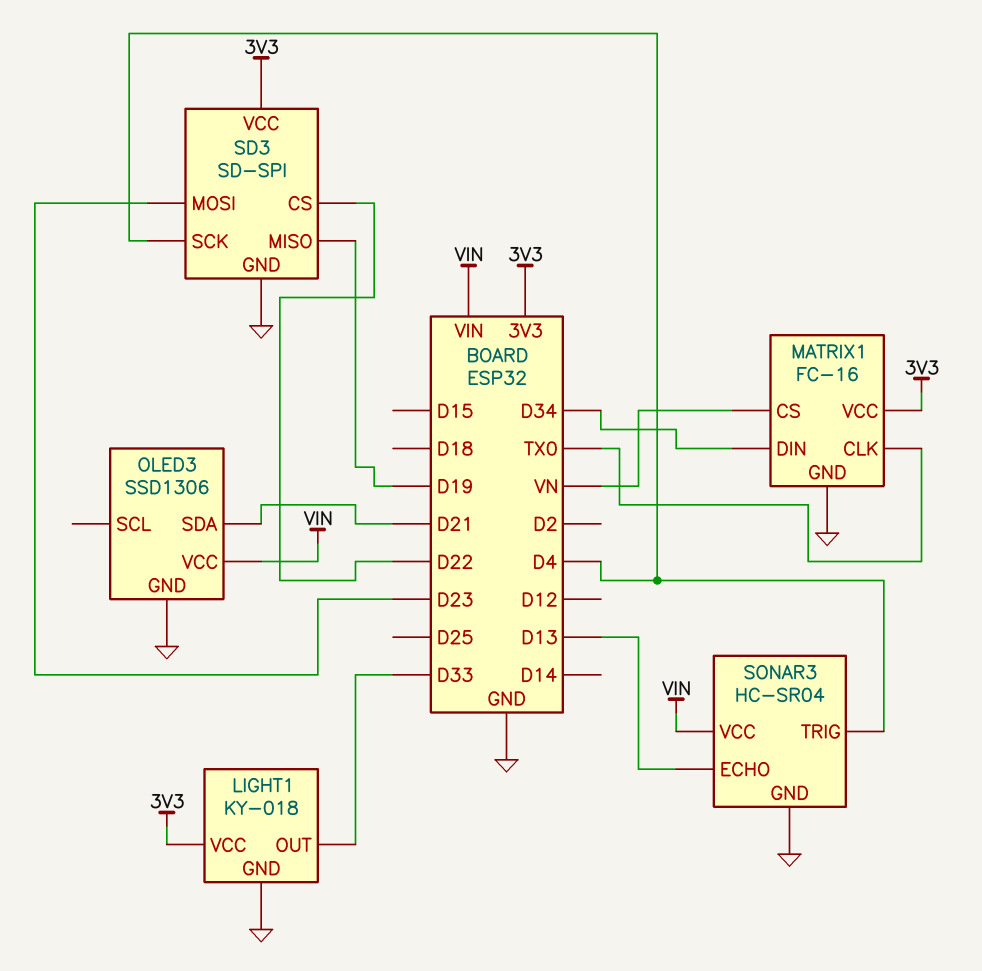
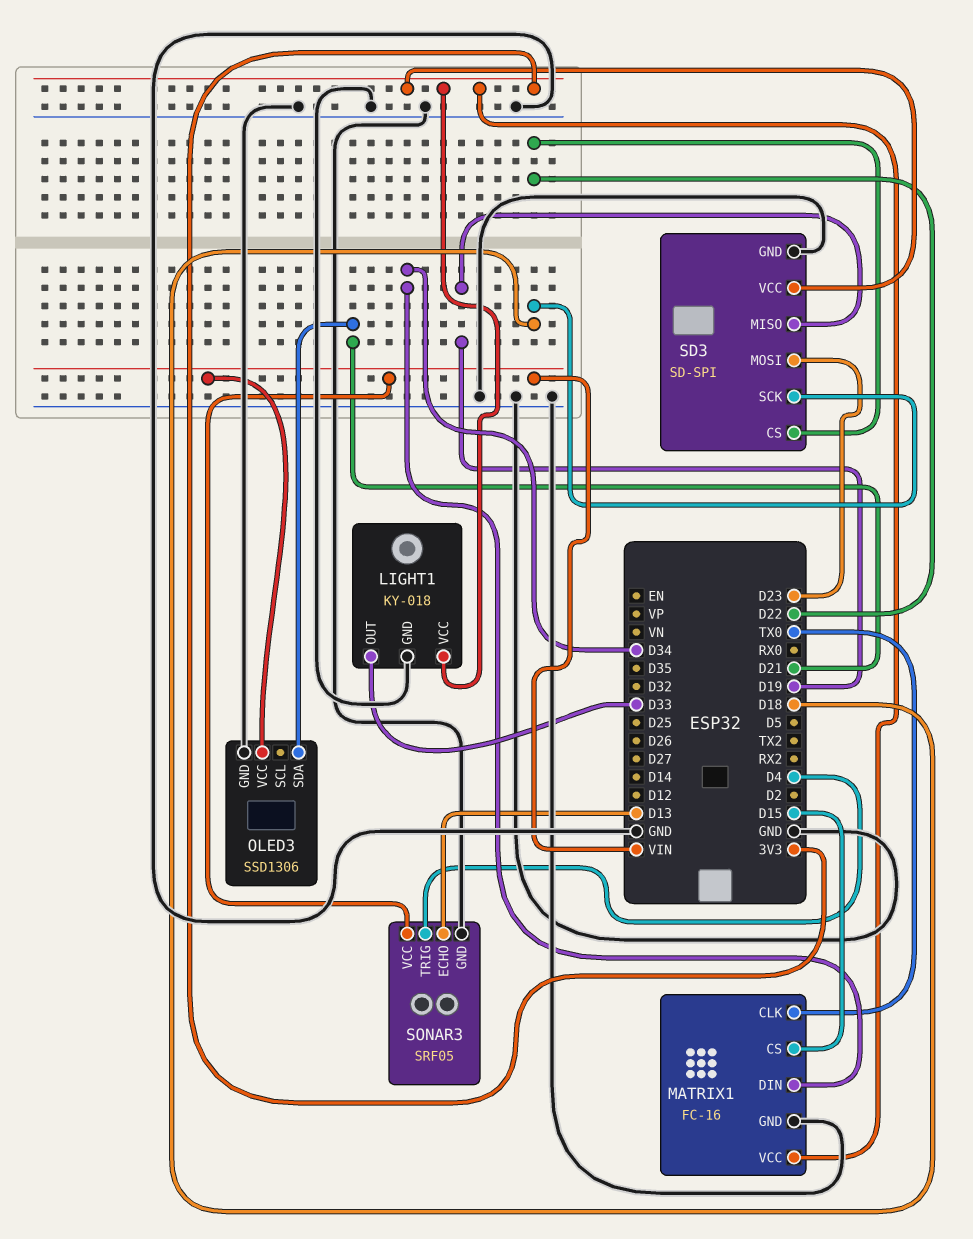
MATRIX1 pin CS: VN -> D15
SD3 pin SCK: D4 -> D18
SONAR3: HC-SR04 -> SRF05

